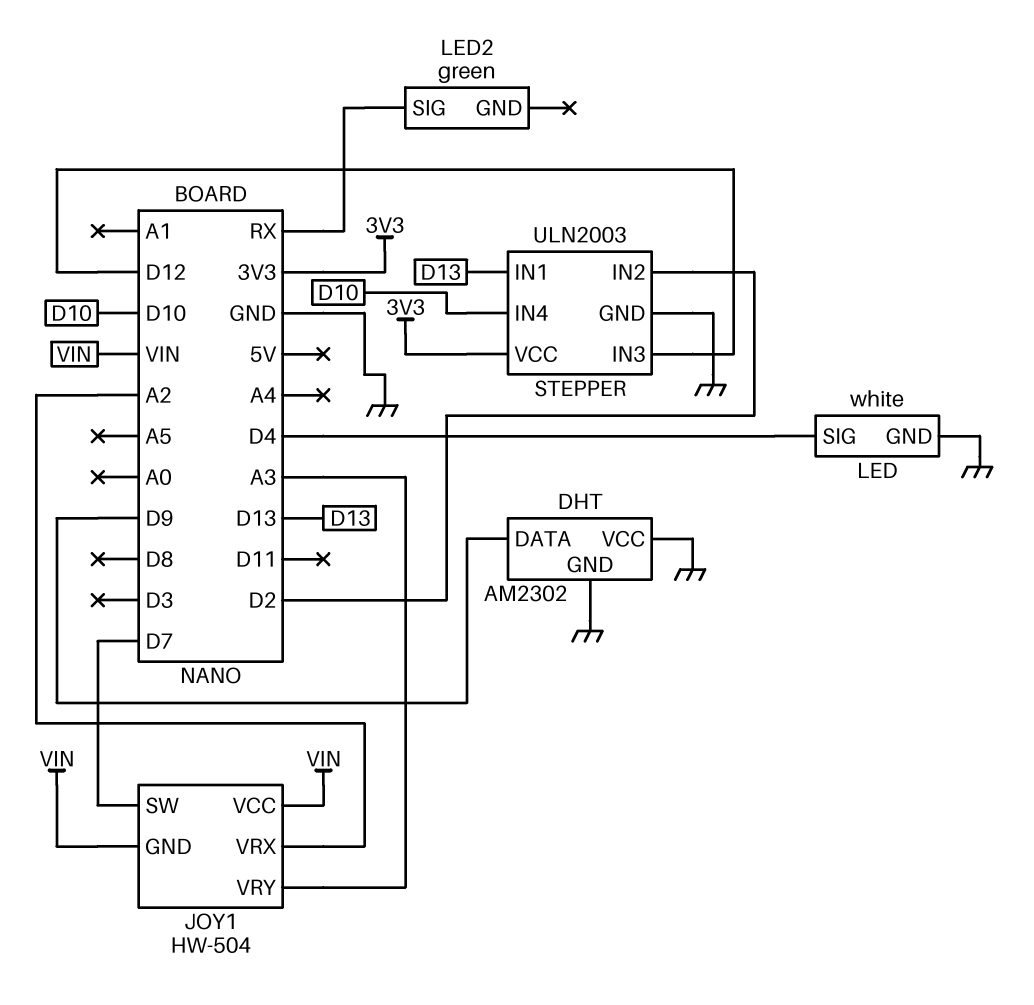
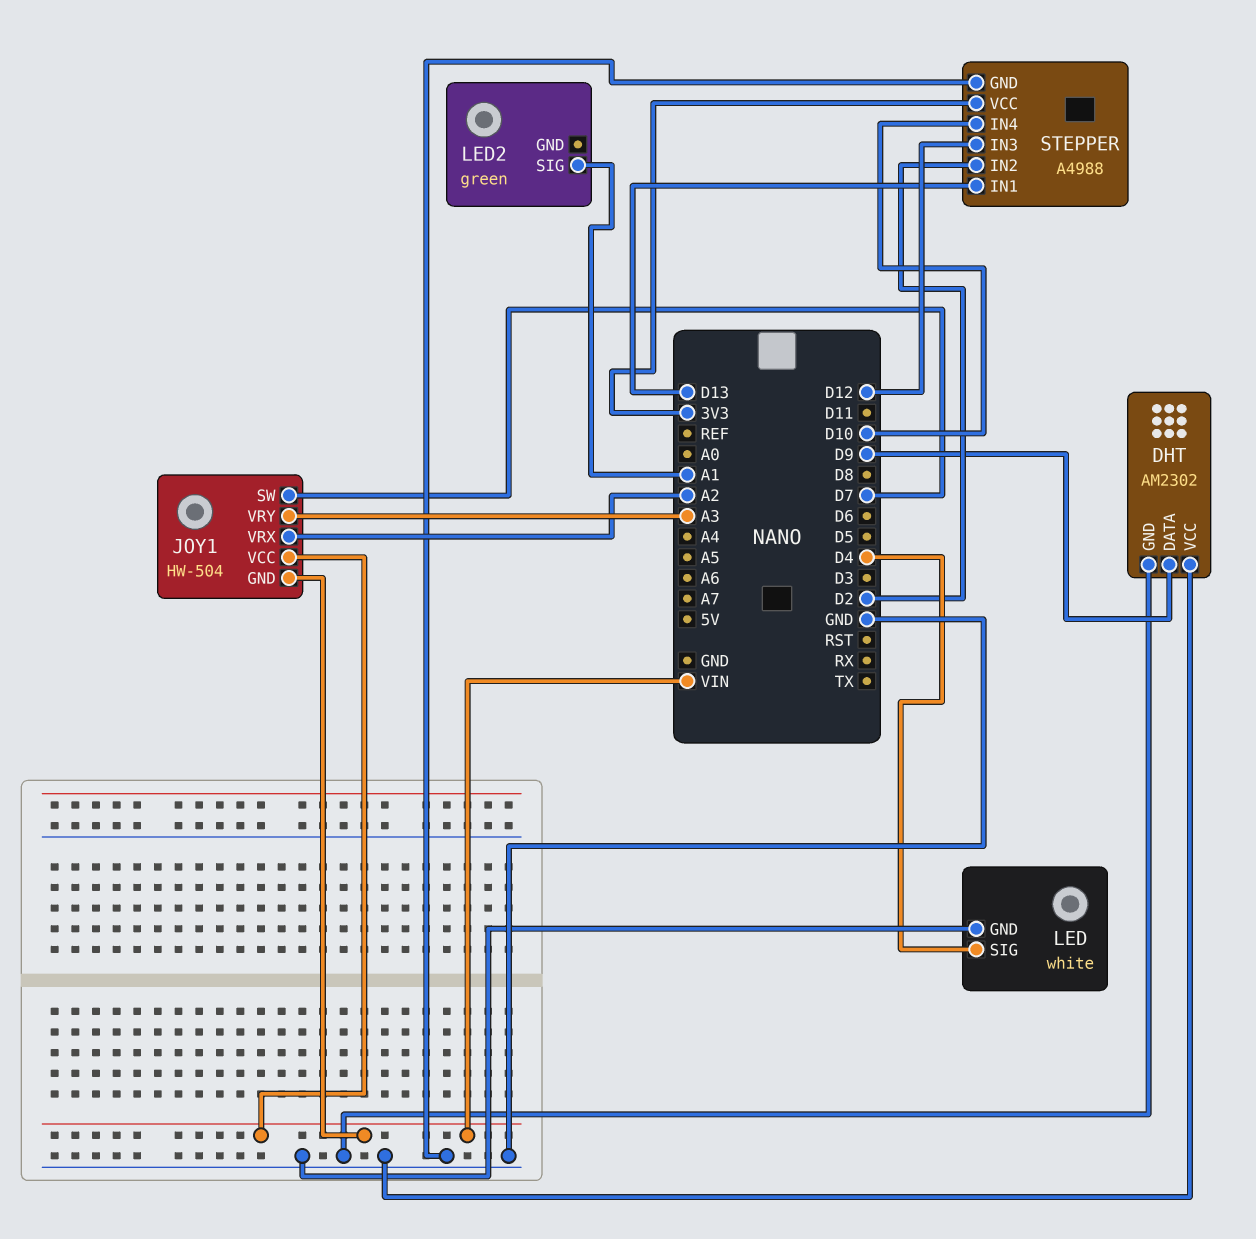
LED2 pin SIG: RX -> A1
STEPPER: ULN2003 -> A4988

